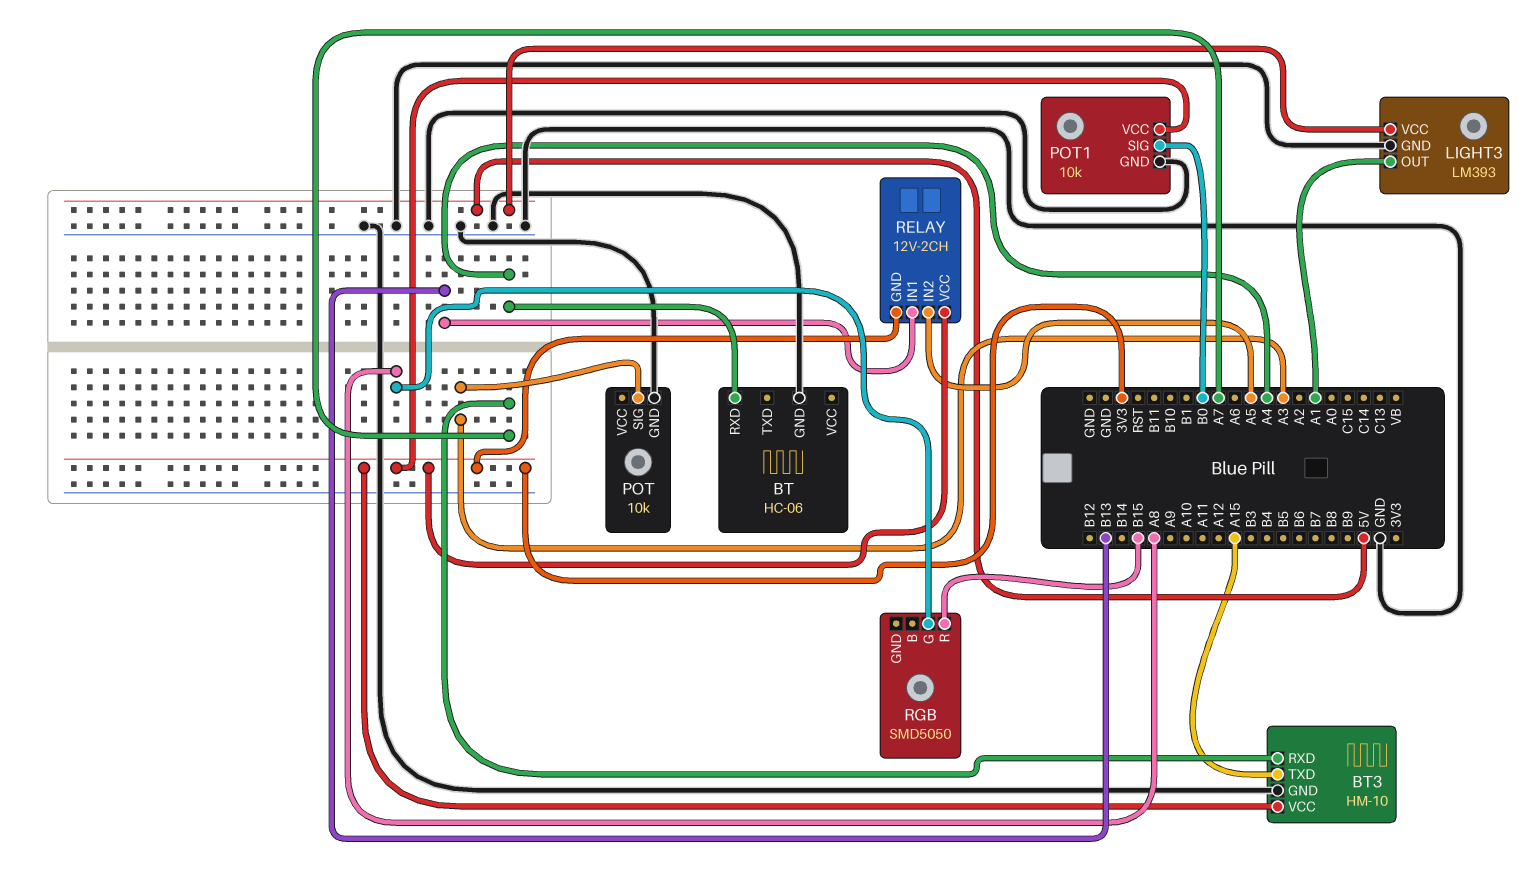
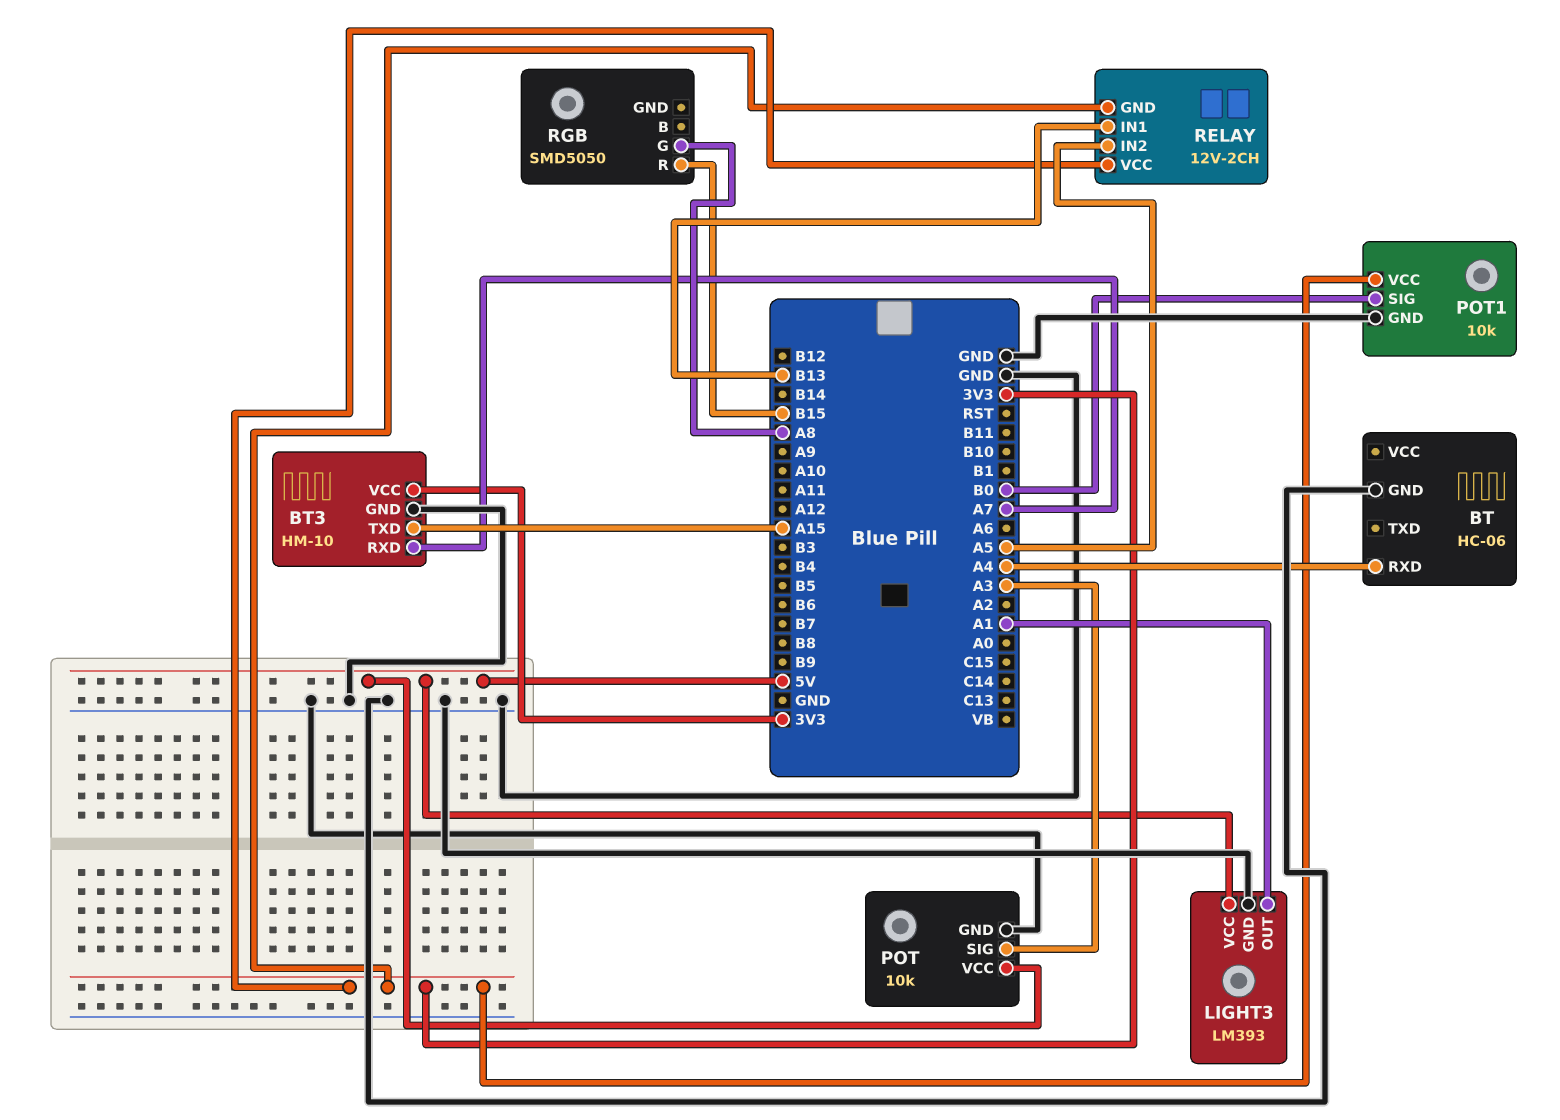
POT pin VCC: none -> 5V

